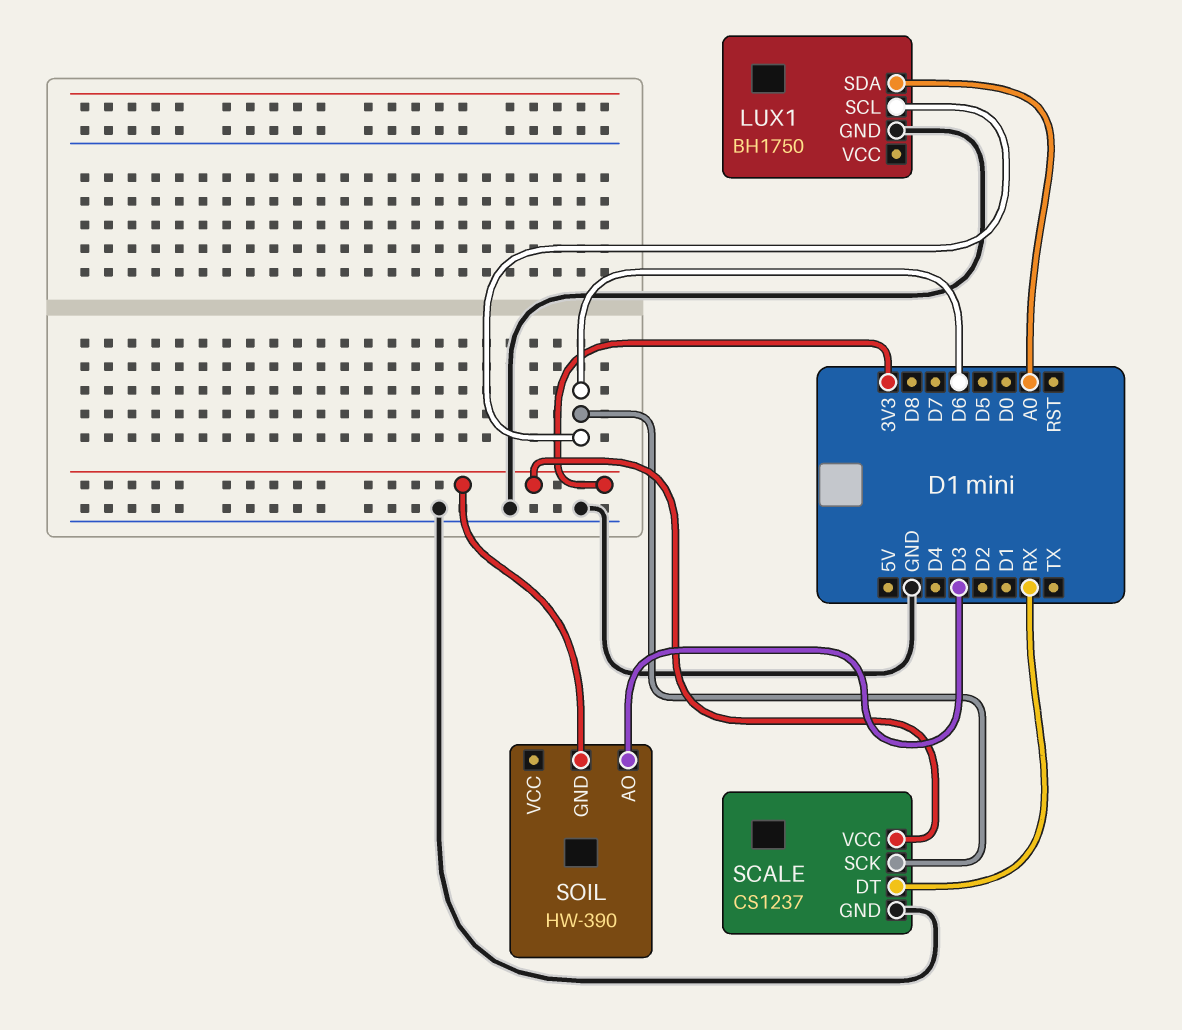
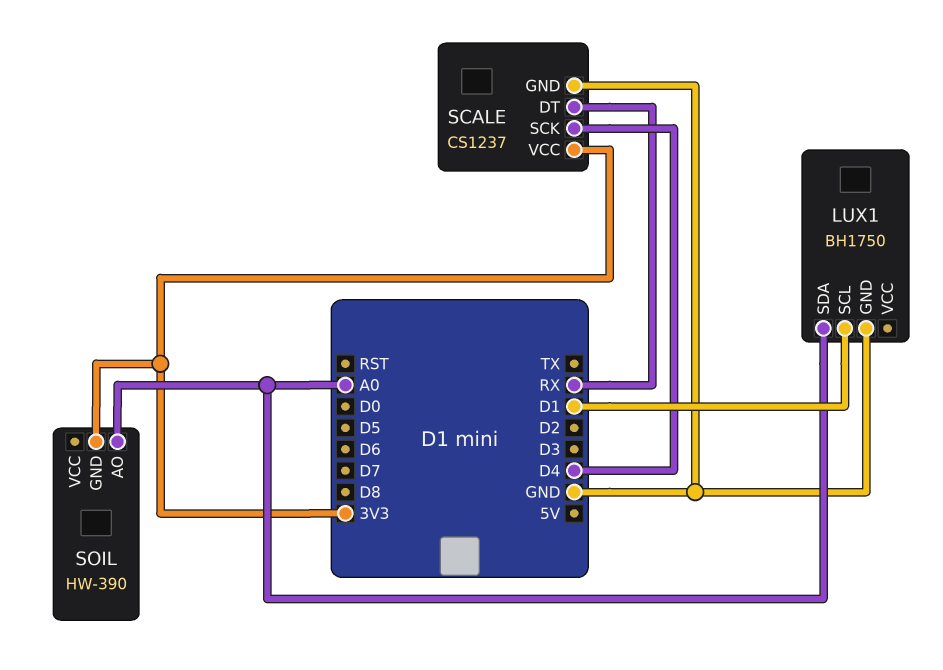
LUX1 pin SCL: D6 -> D1
SCALE pin SCK: D6 -> D4
SOIL pin AO: D3 -> A0

